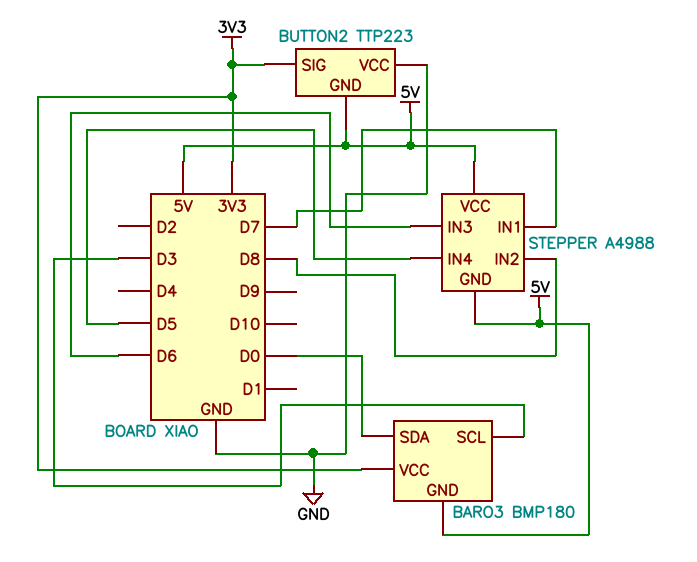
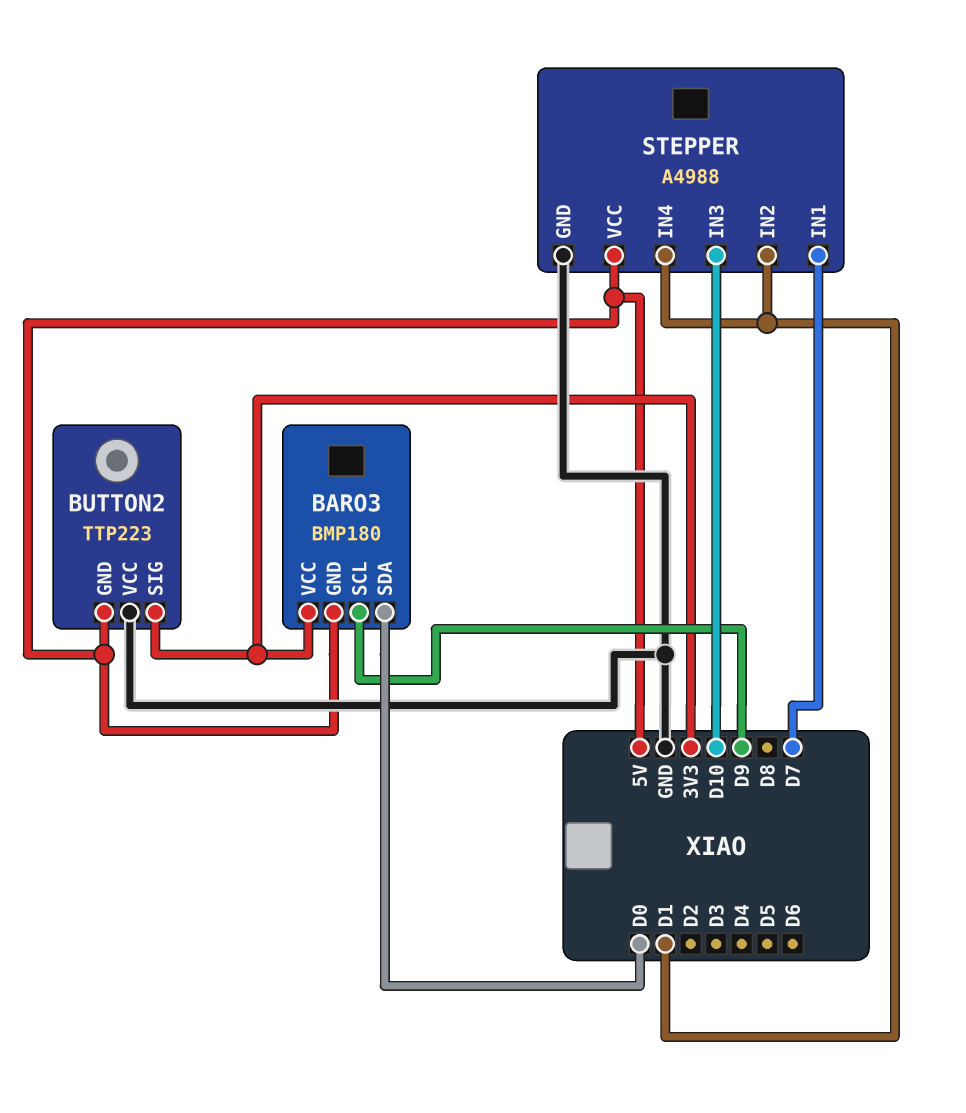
BARO3 pin SCL: D3 -> D9
STEPPER pin GND: 5V -> GND
STEPPER pin IN2: D8 -> D1
STEPPER pin IN3: D6 -> D10
STEPPER pin IN4: D5 -> D1

